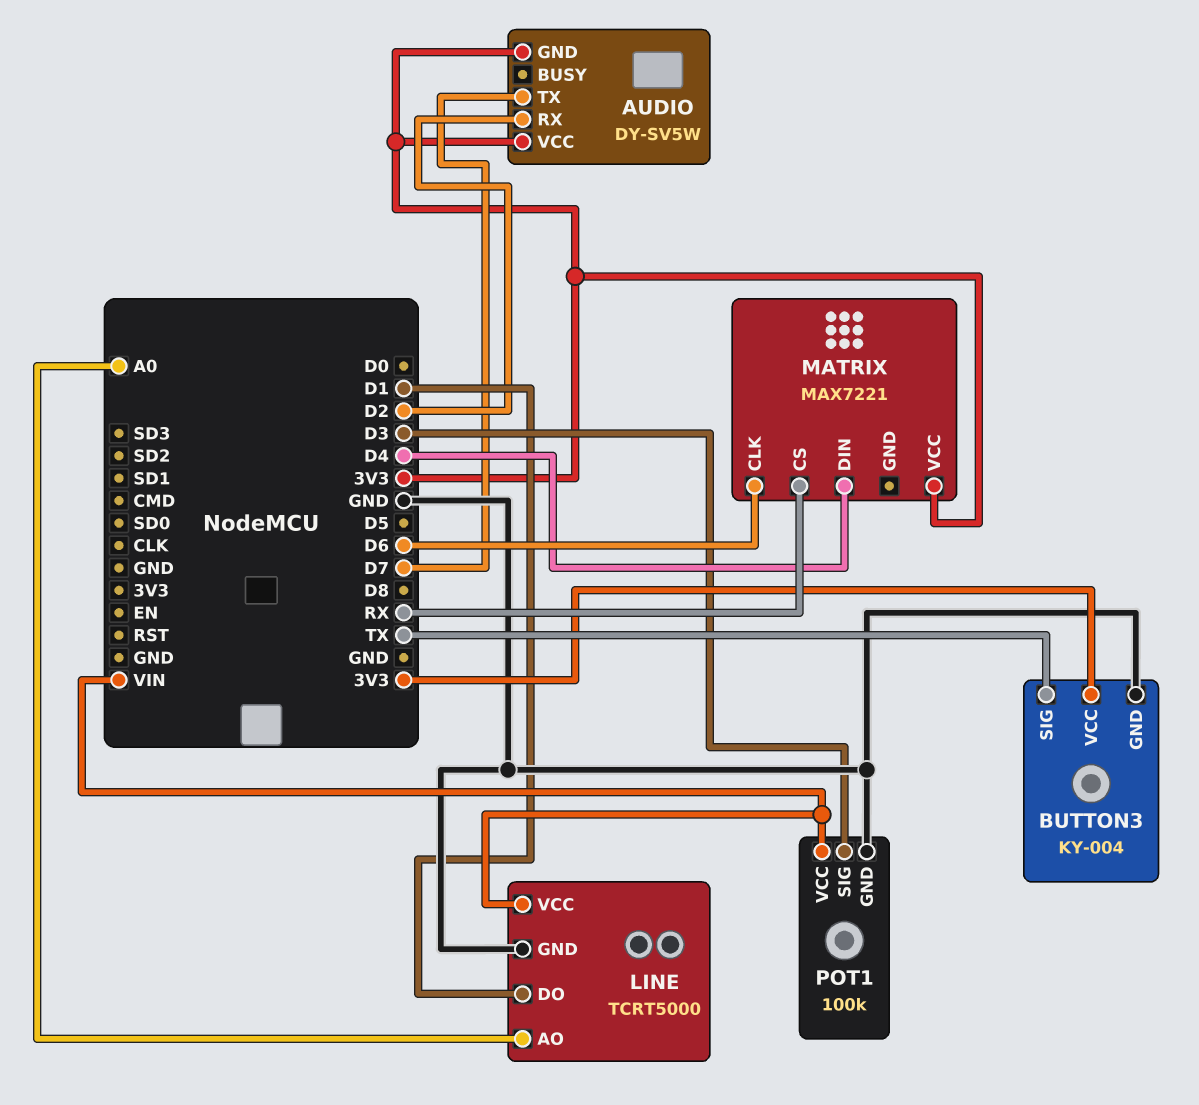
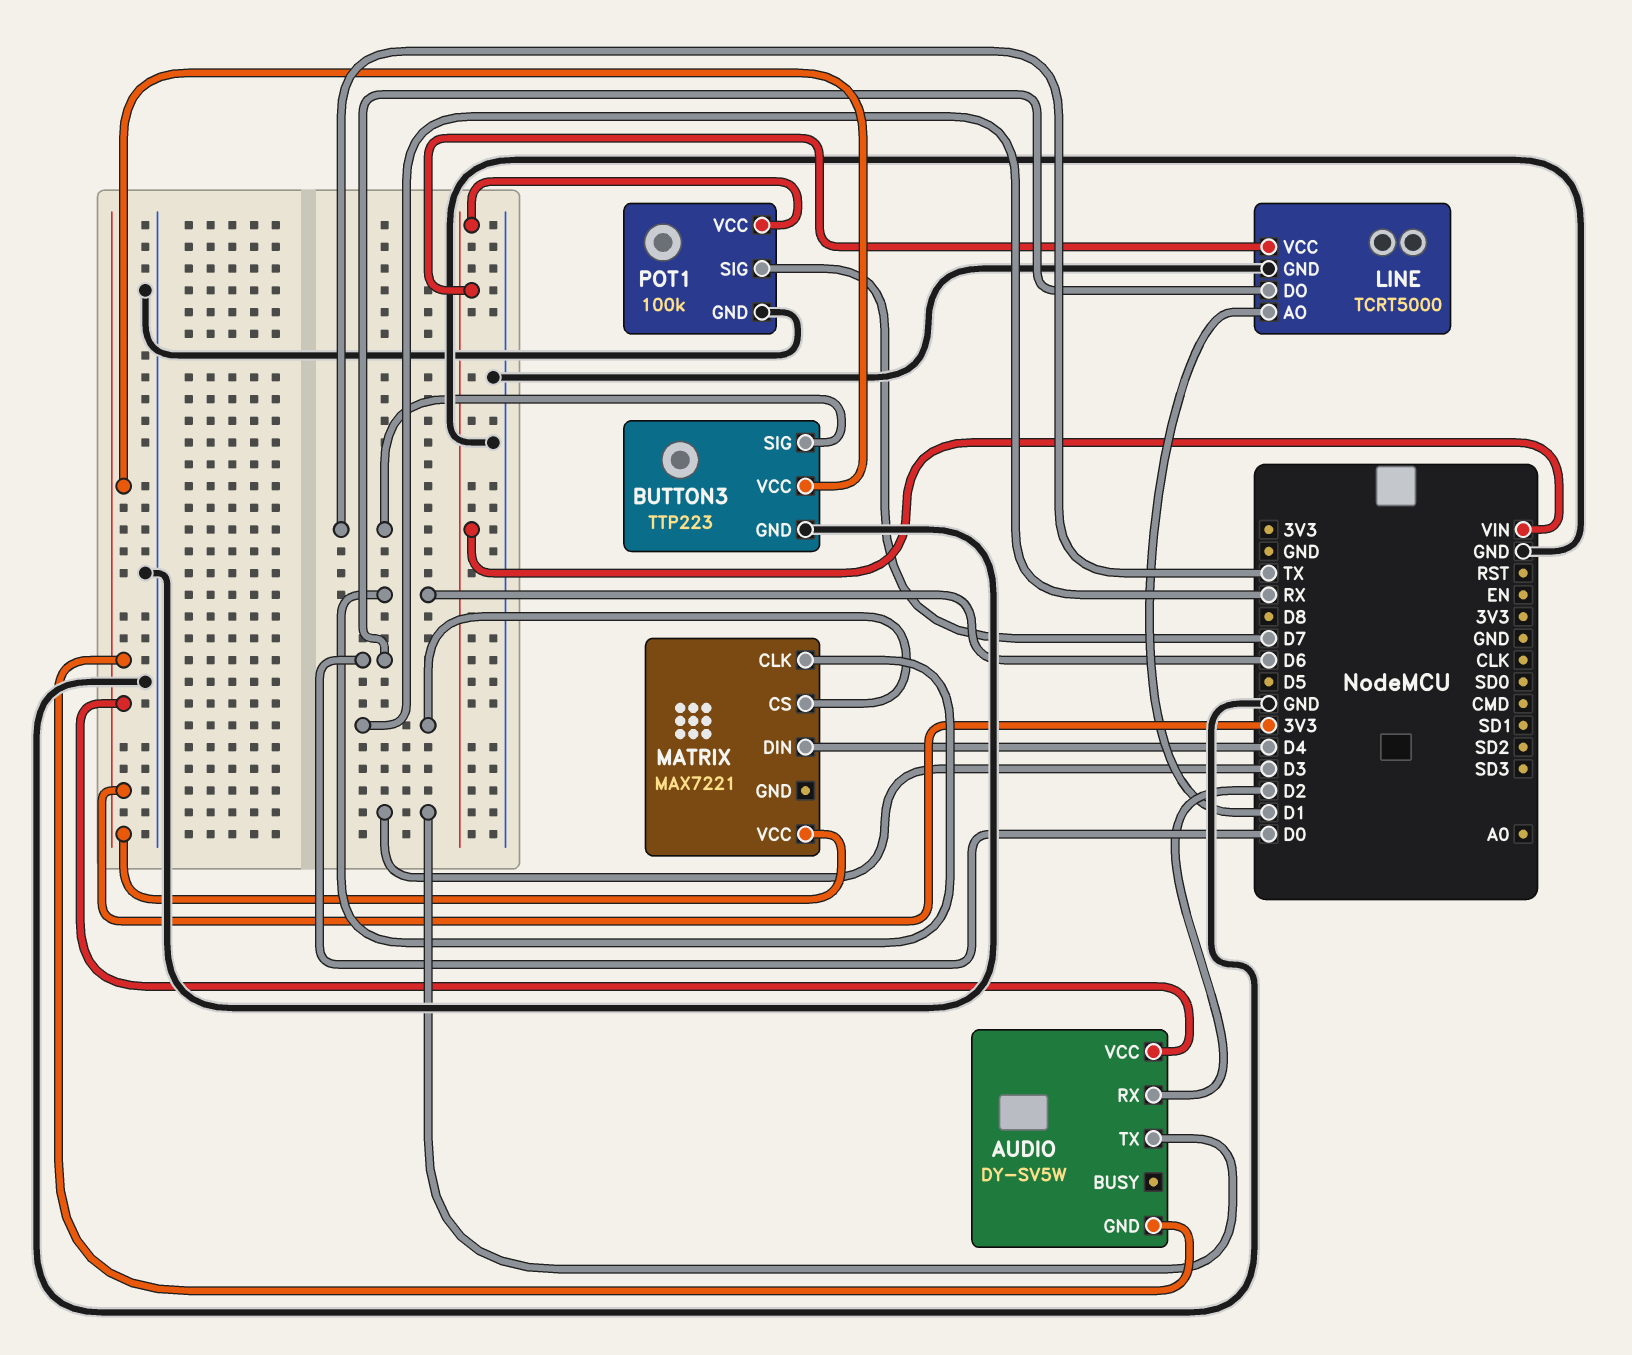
AUDIO pin TX: D7 -> D3
BUTTON3: KY-004 -> TTP223
LINE pin AO: A0 -> D1
LINE pin DO: D1 -> D0
POT1 pin SIG: D3 -> D7

